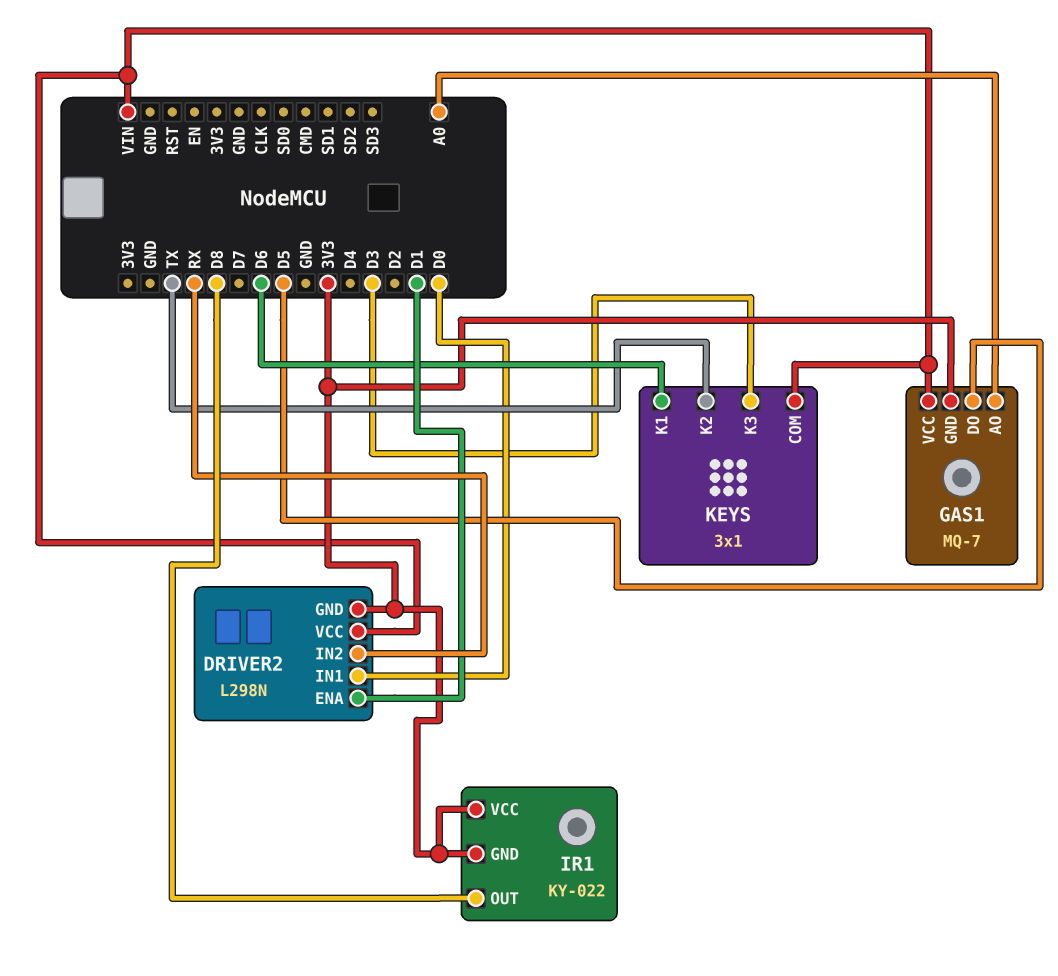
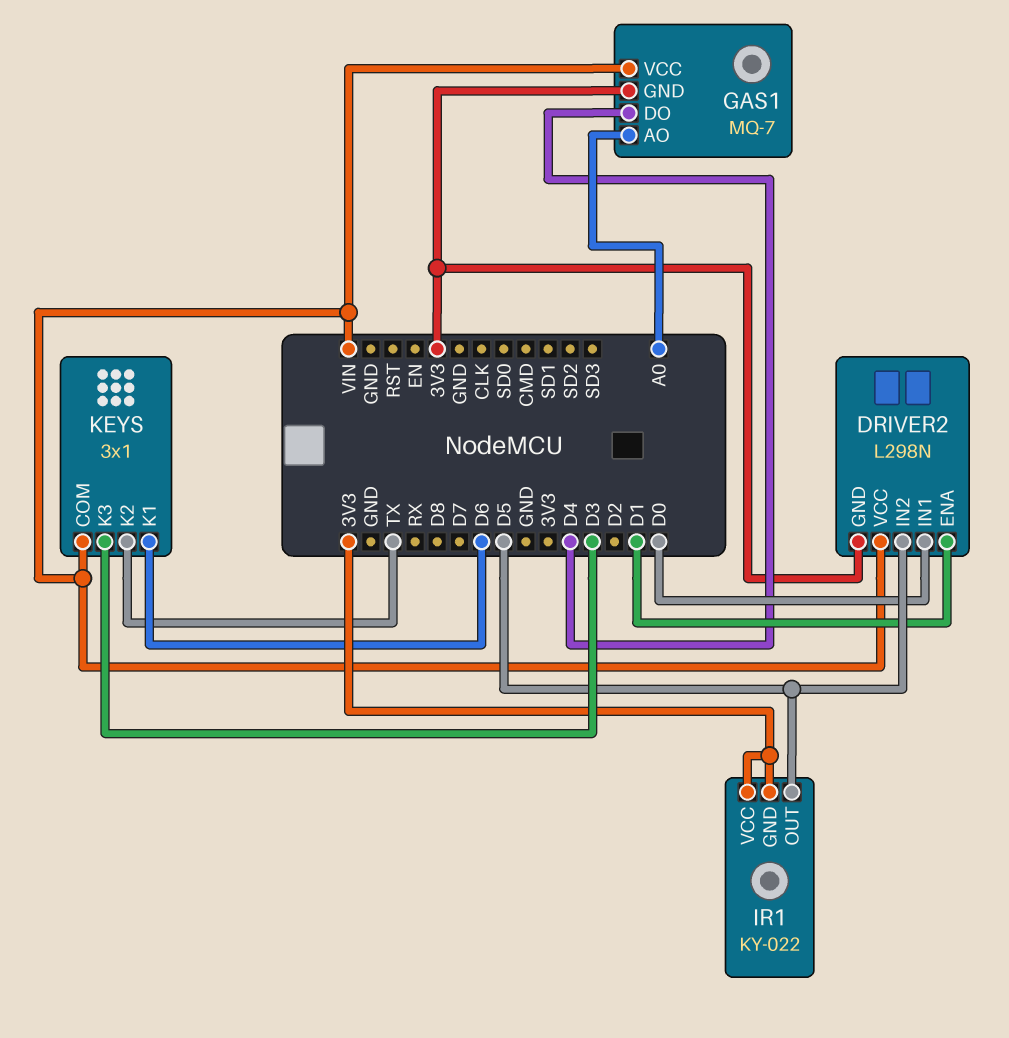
DRIVER2 pin IN2: RX -> D5
GAS1 pin DO: D5 -> D4
IR1 pin OUT: D8 -> D5

